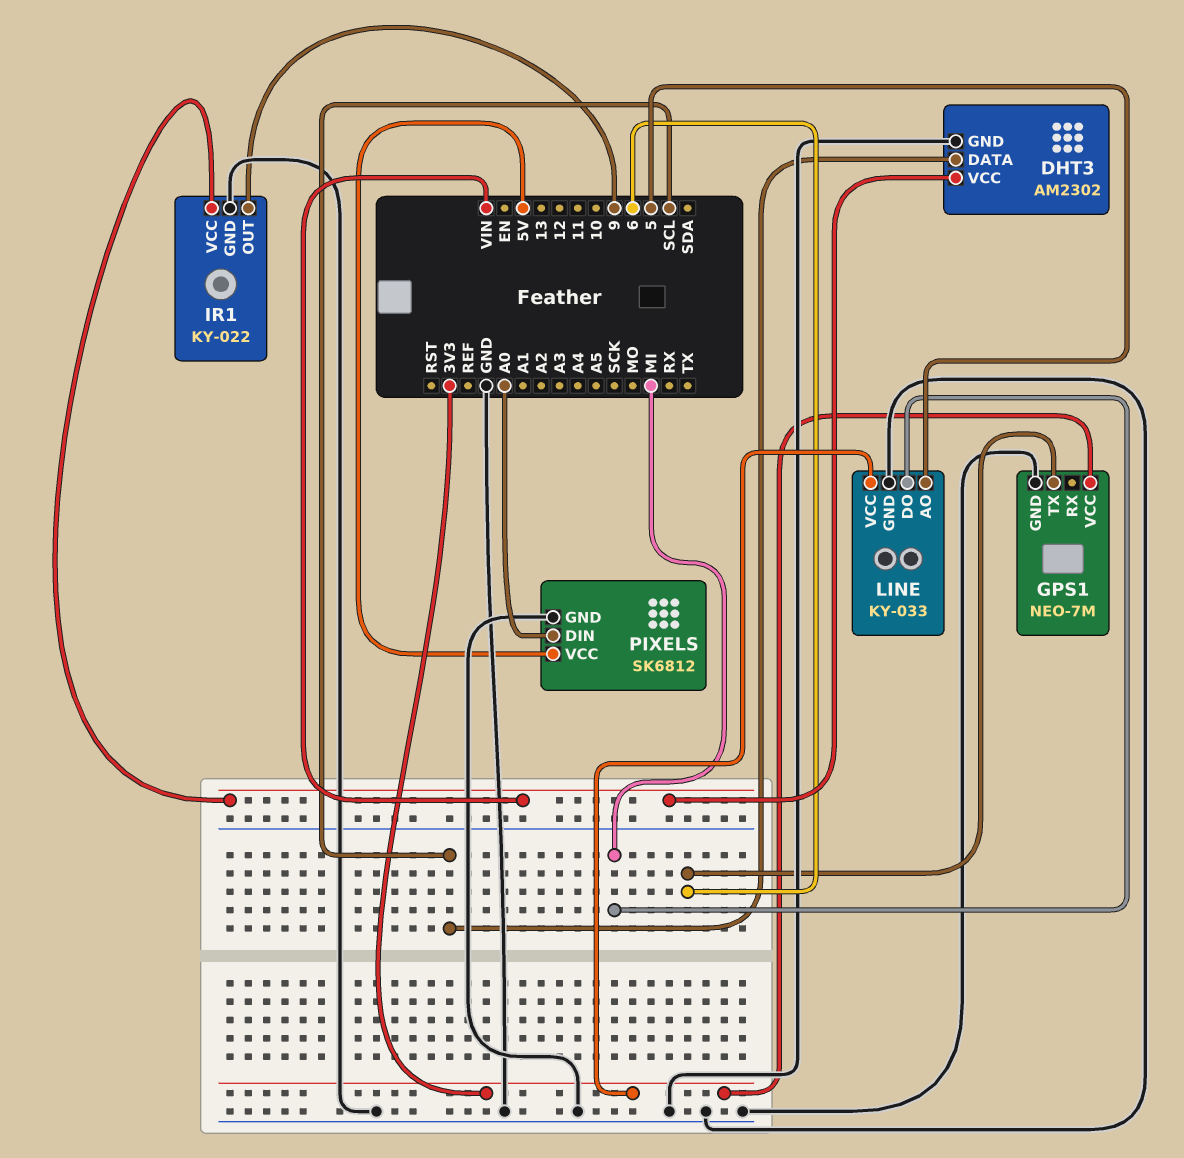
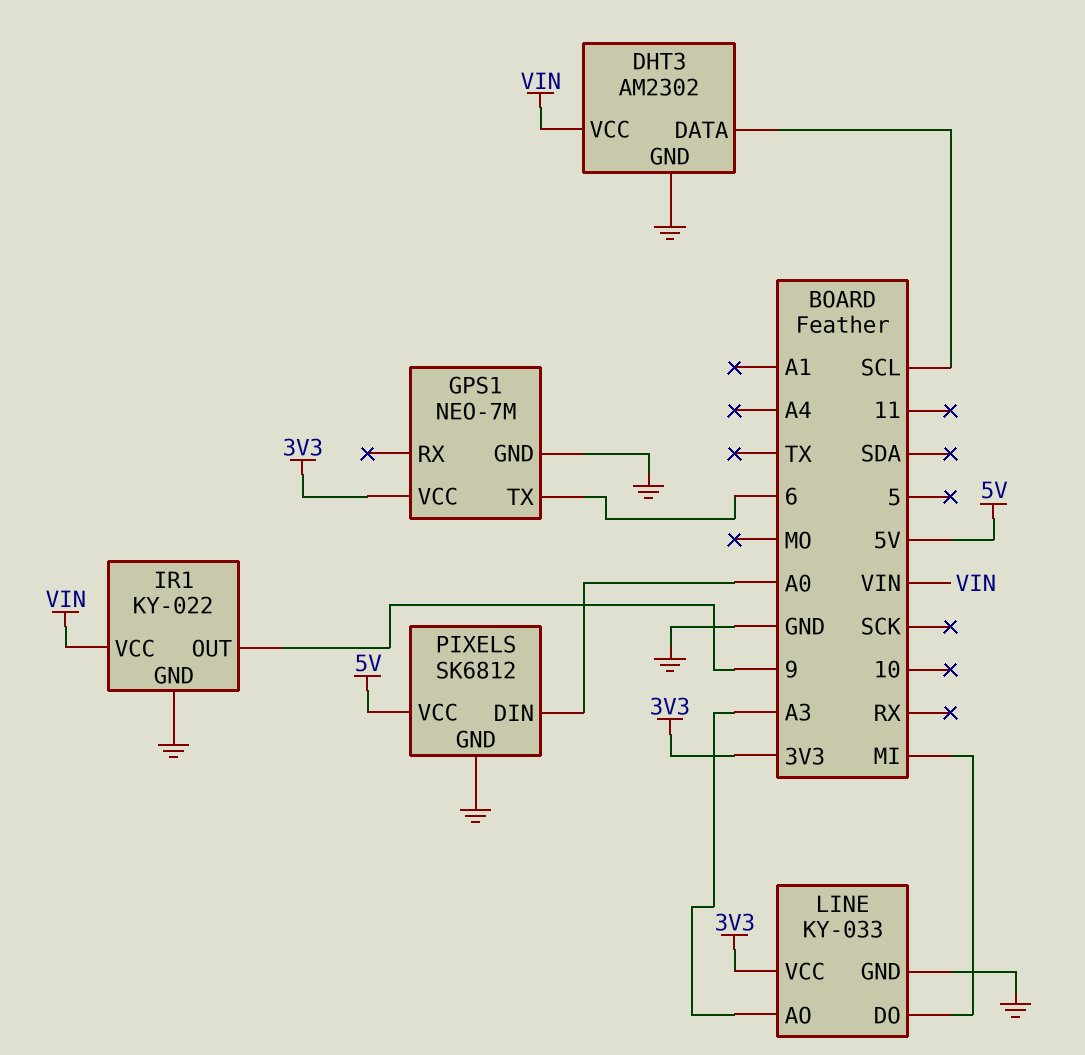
LINE pin AO: 5 -> A3

